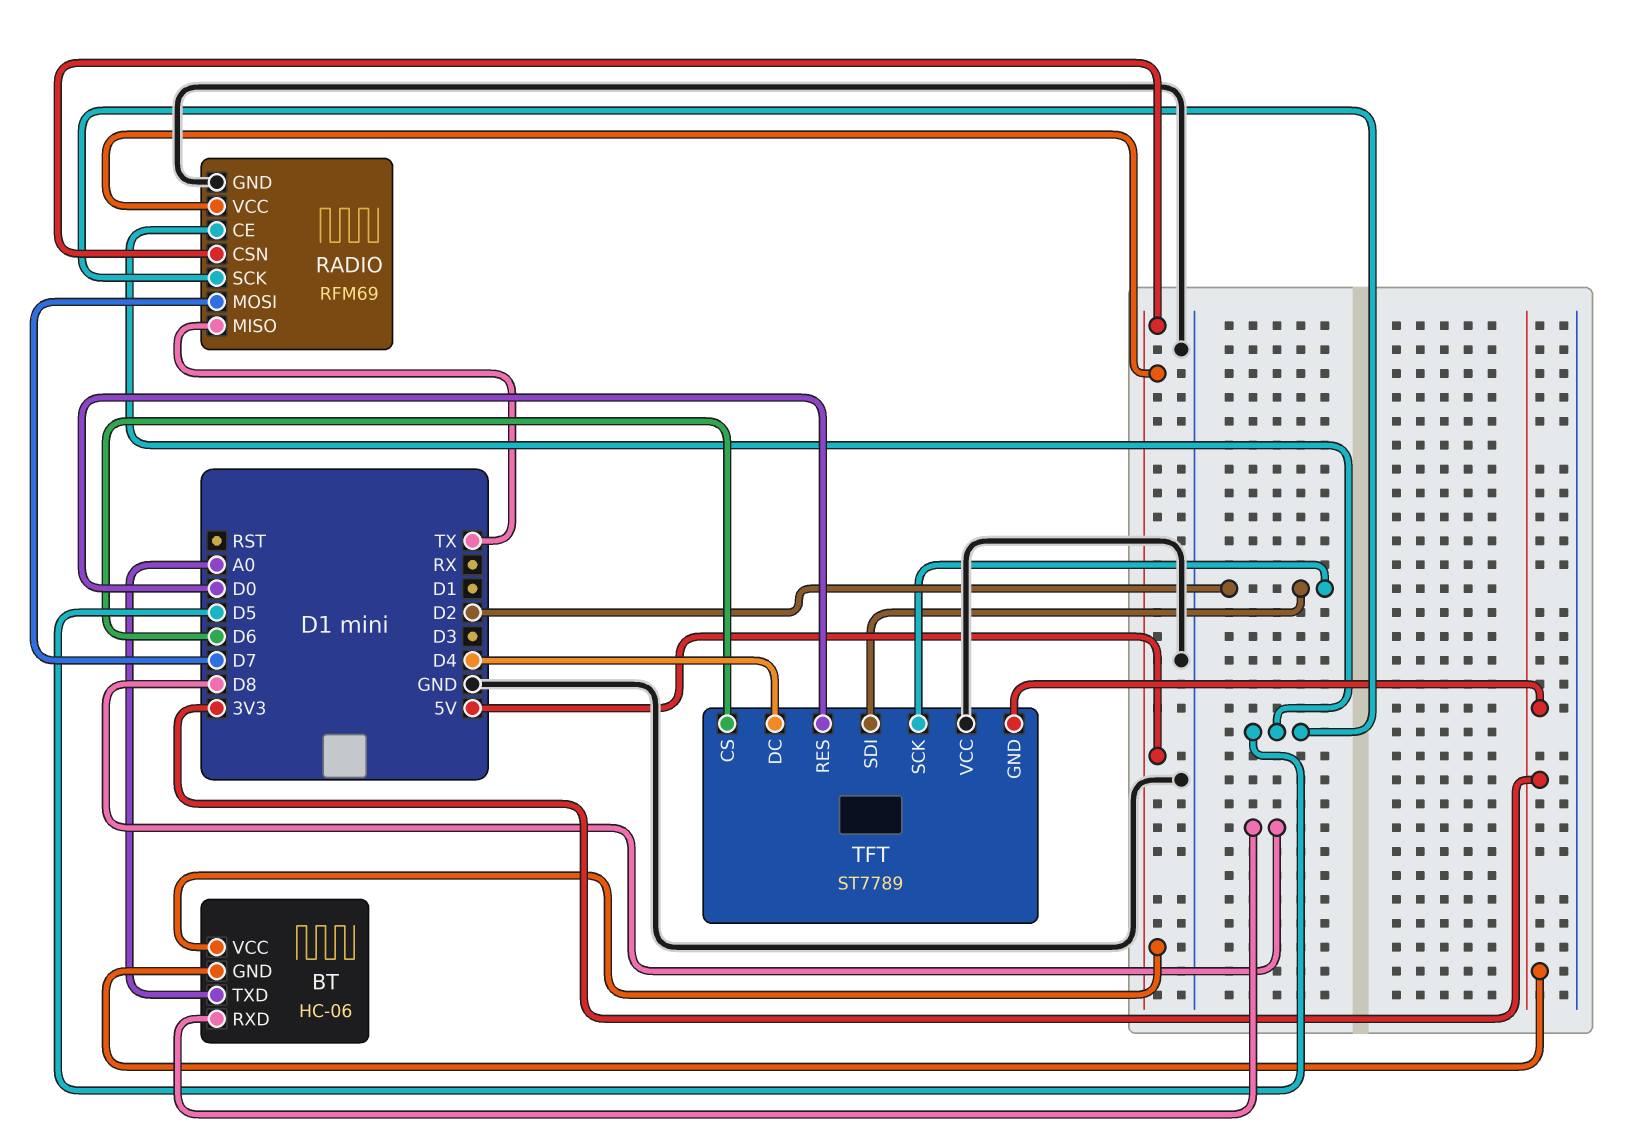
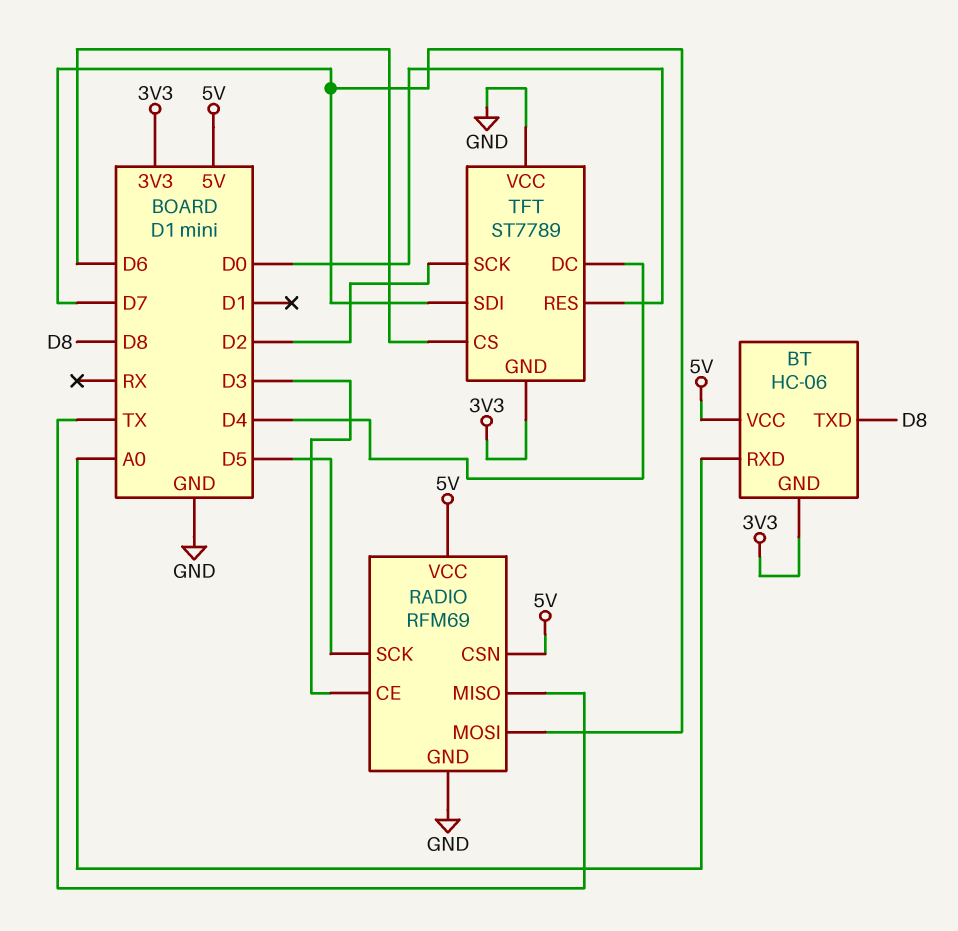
BT pin RXD: D8 -> A0
BT pin TXD: A0 -> D8
RADIO pin CE: D5 -> D3
TFT pin SDI: D2 -> D7

